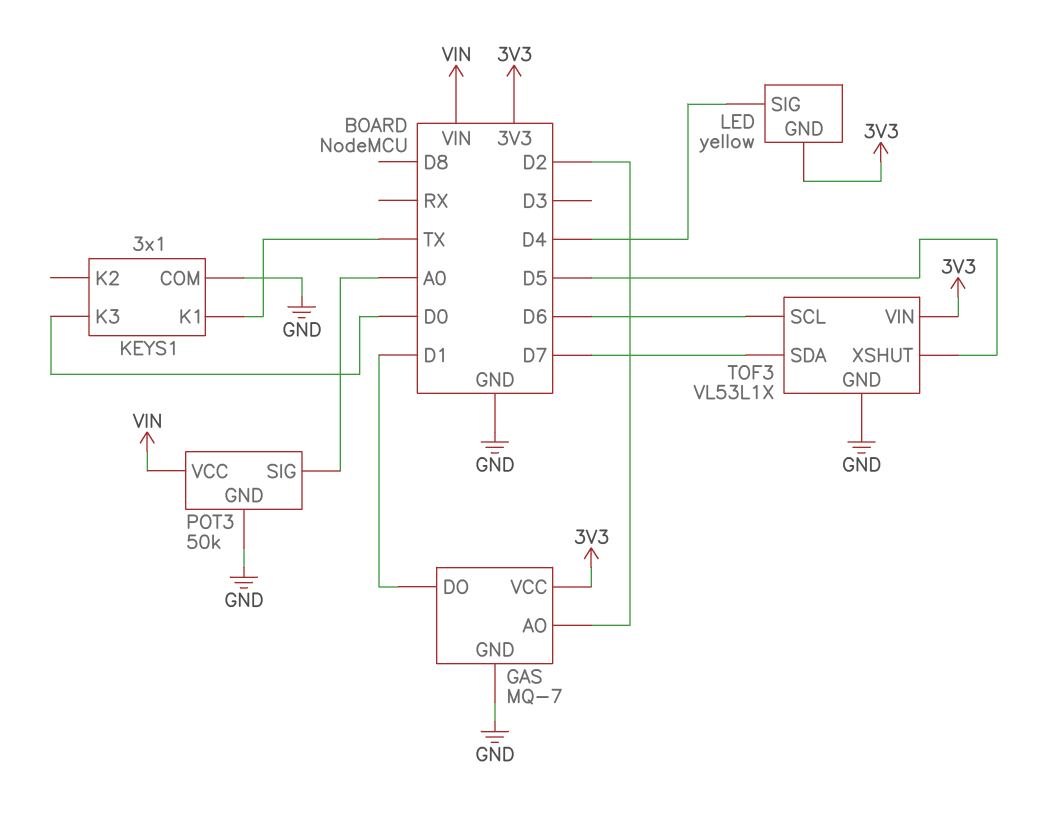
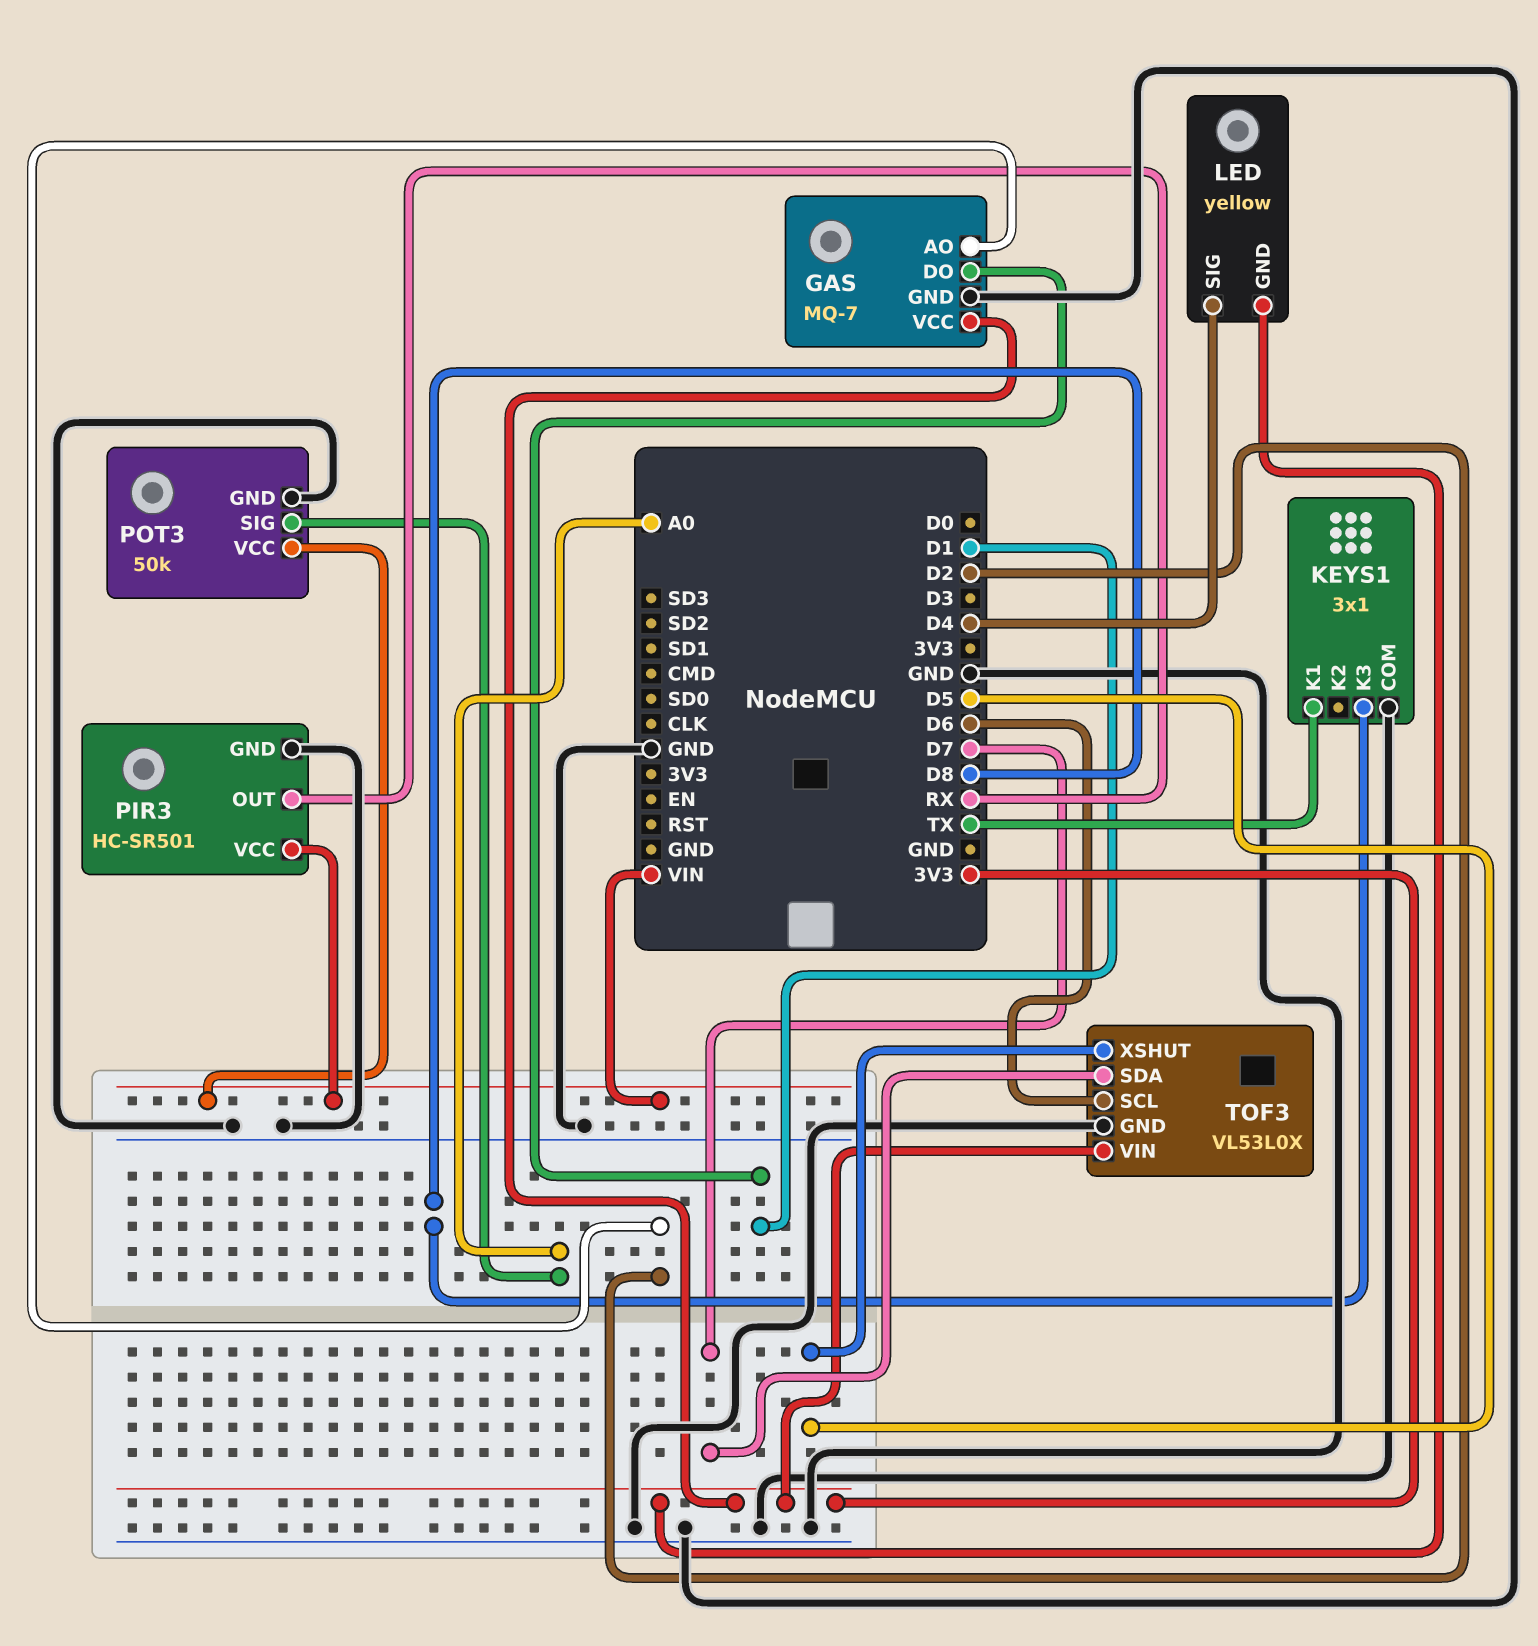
KEYS1 pin K3: D0 -> D8
PIR3: none -> HC-SR501
PIR3 pin GND: none -> GND
PIR3 pin OUT: none -> RX
PIR3 pin VCC: none -> VIN
TOF3: VL53L1X -> VL53L0X

